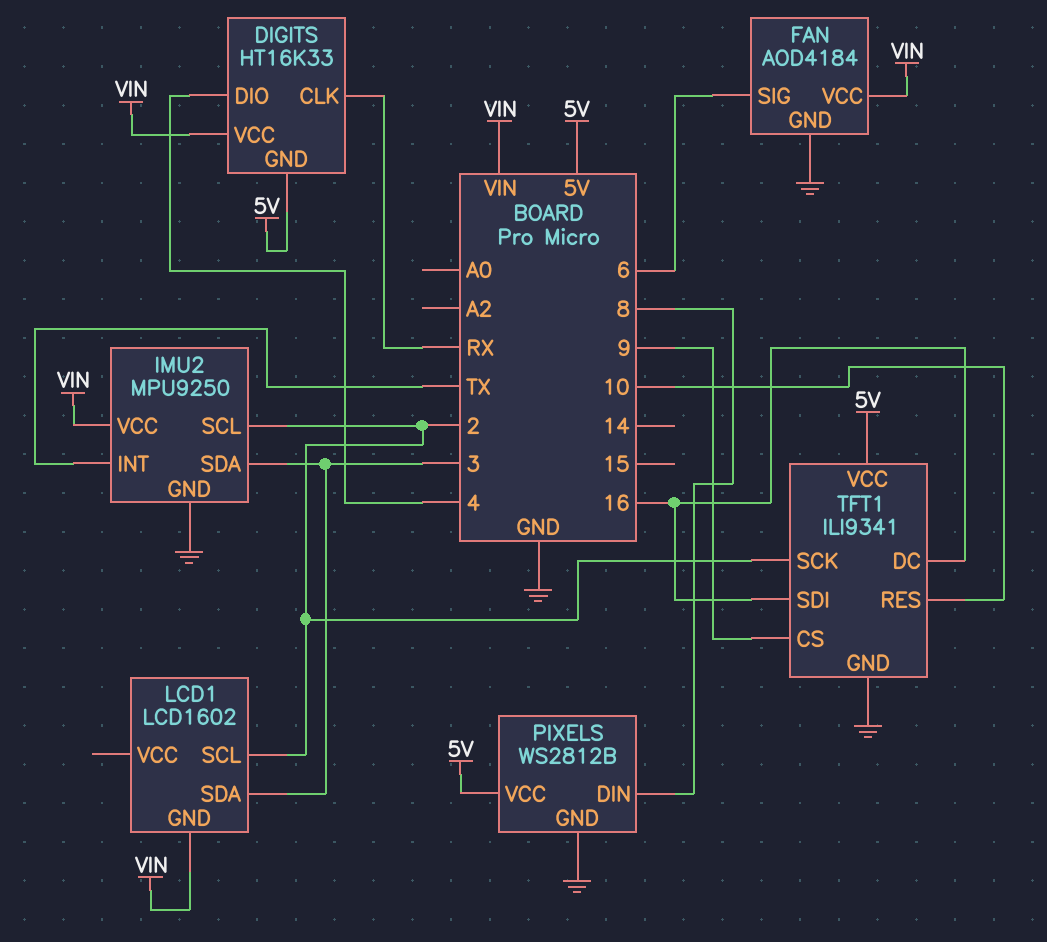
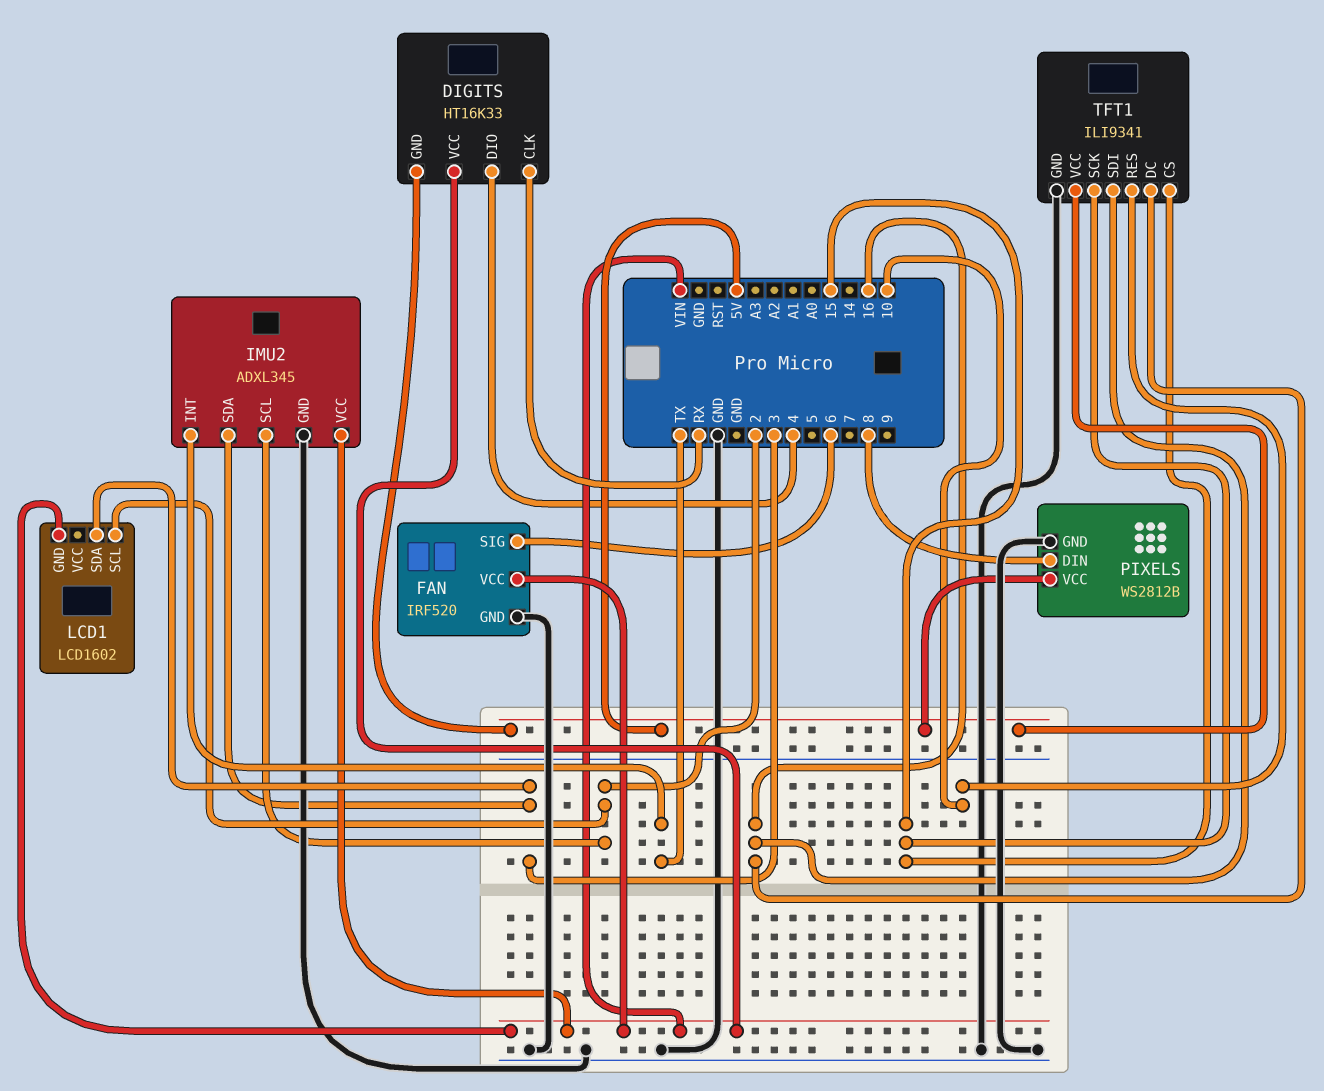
FAN: AOD4184 -> IRF520
IMU2: MPU9250 -> ADXL345
TFT1 pin CS: 9 -> 15
TFT1 pin SCK: 2 -> 15

